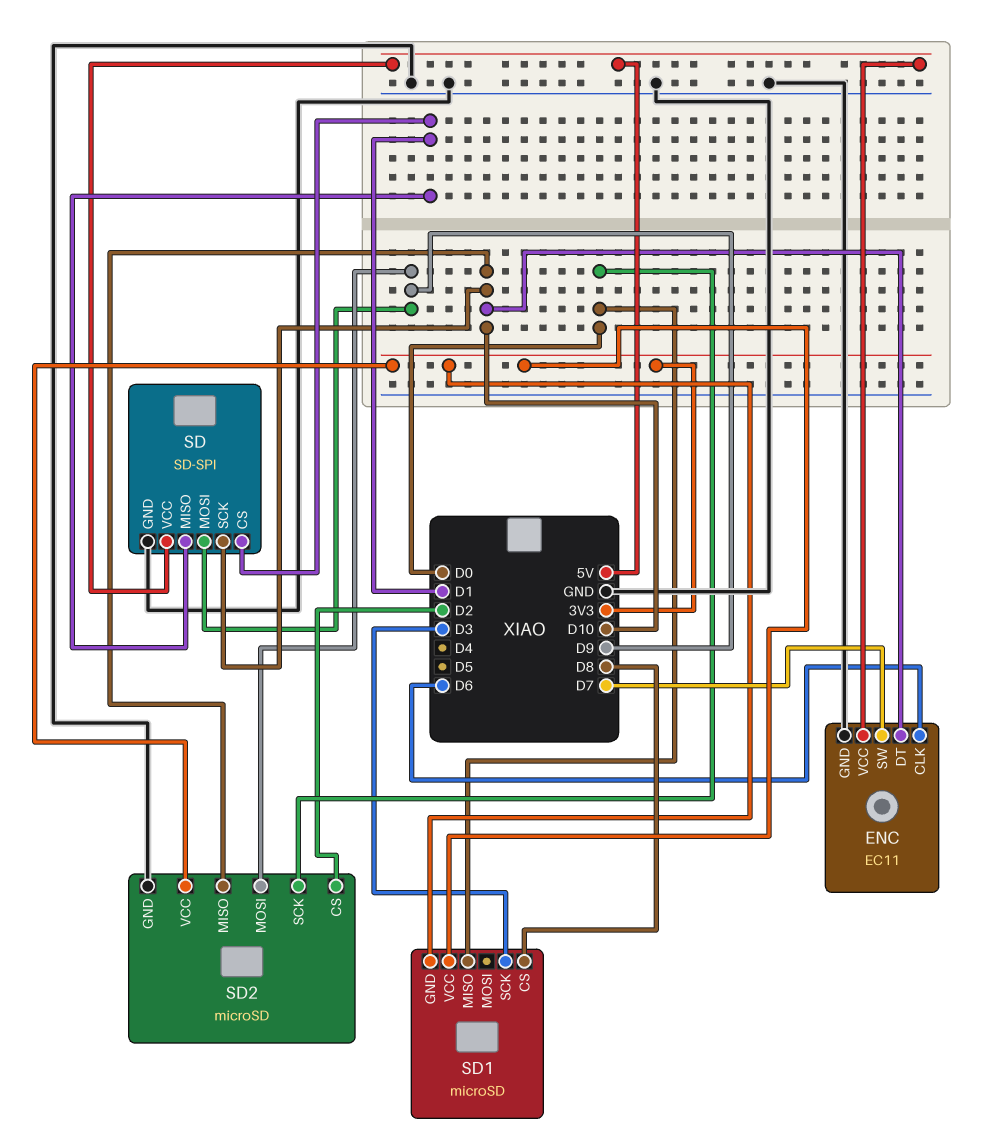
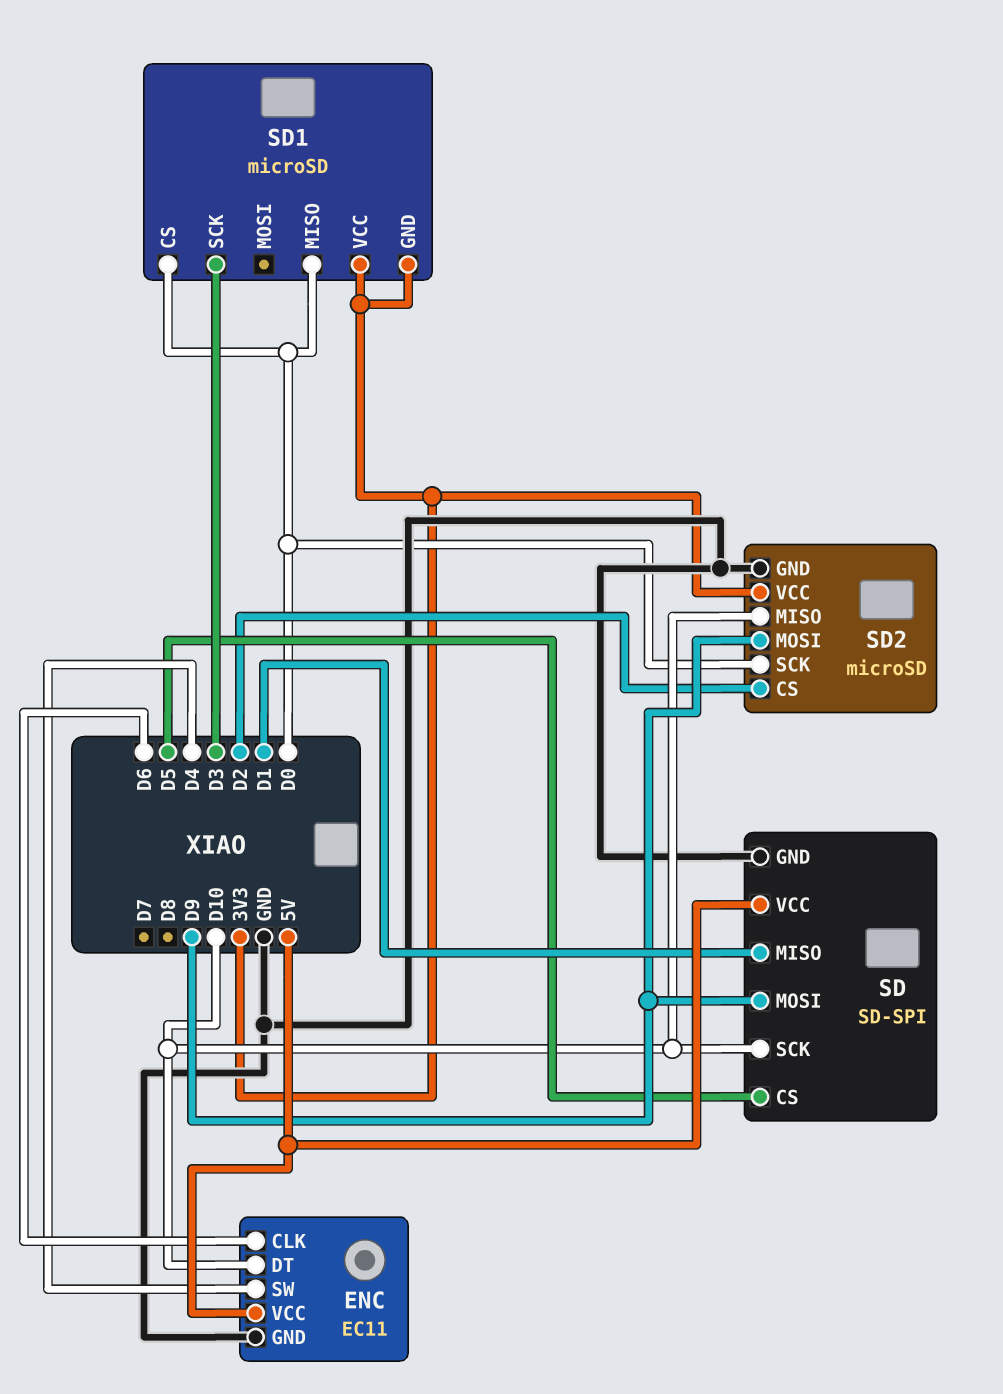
ENC pin SW: D7 -> D4
SD pin CS: D1 -> D5
SD1 pin CS: D8 -> D0

